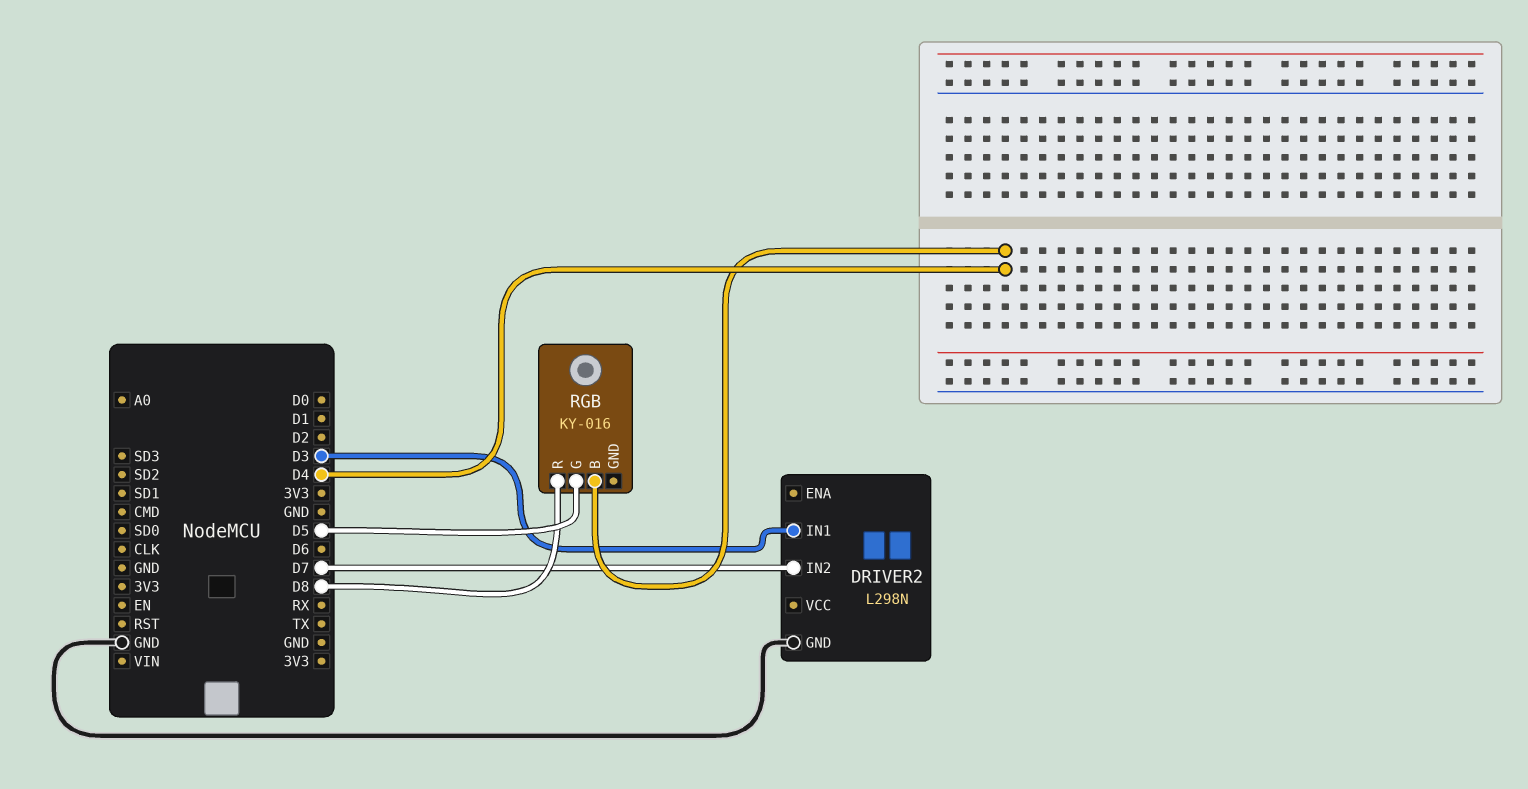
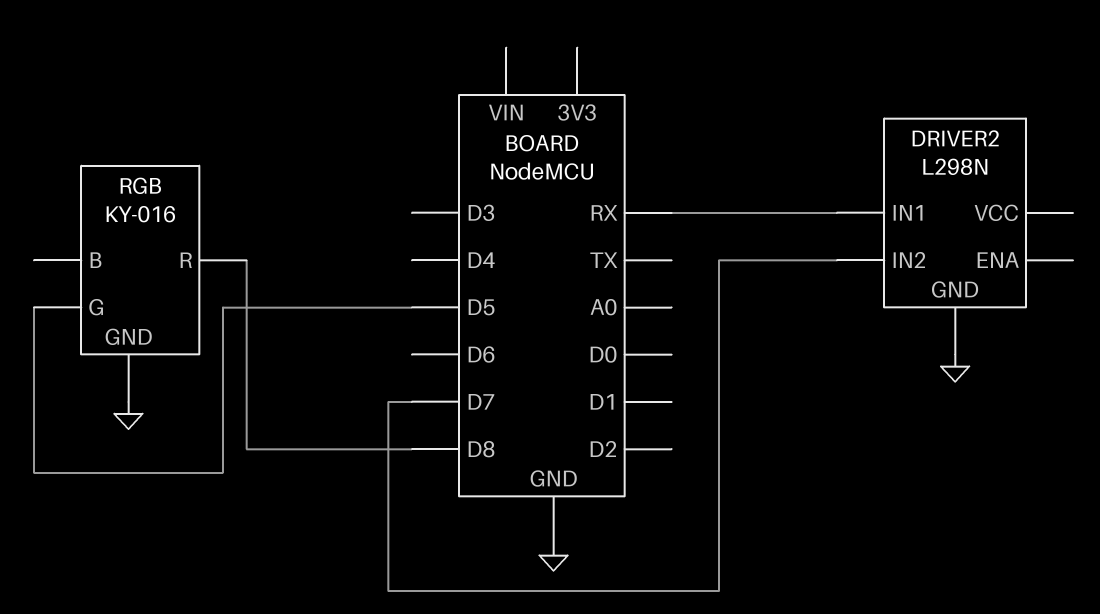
DRIVER2 pin IN1: D3 -> RX
RGB pin B: D4 -> none
RGB pin GND: none -> GND

